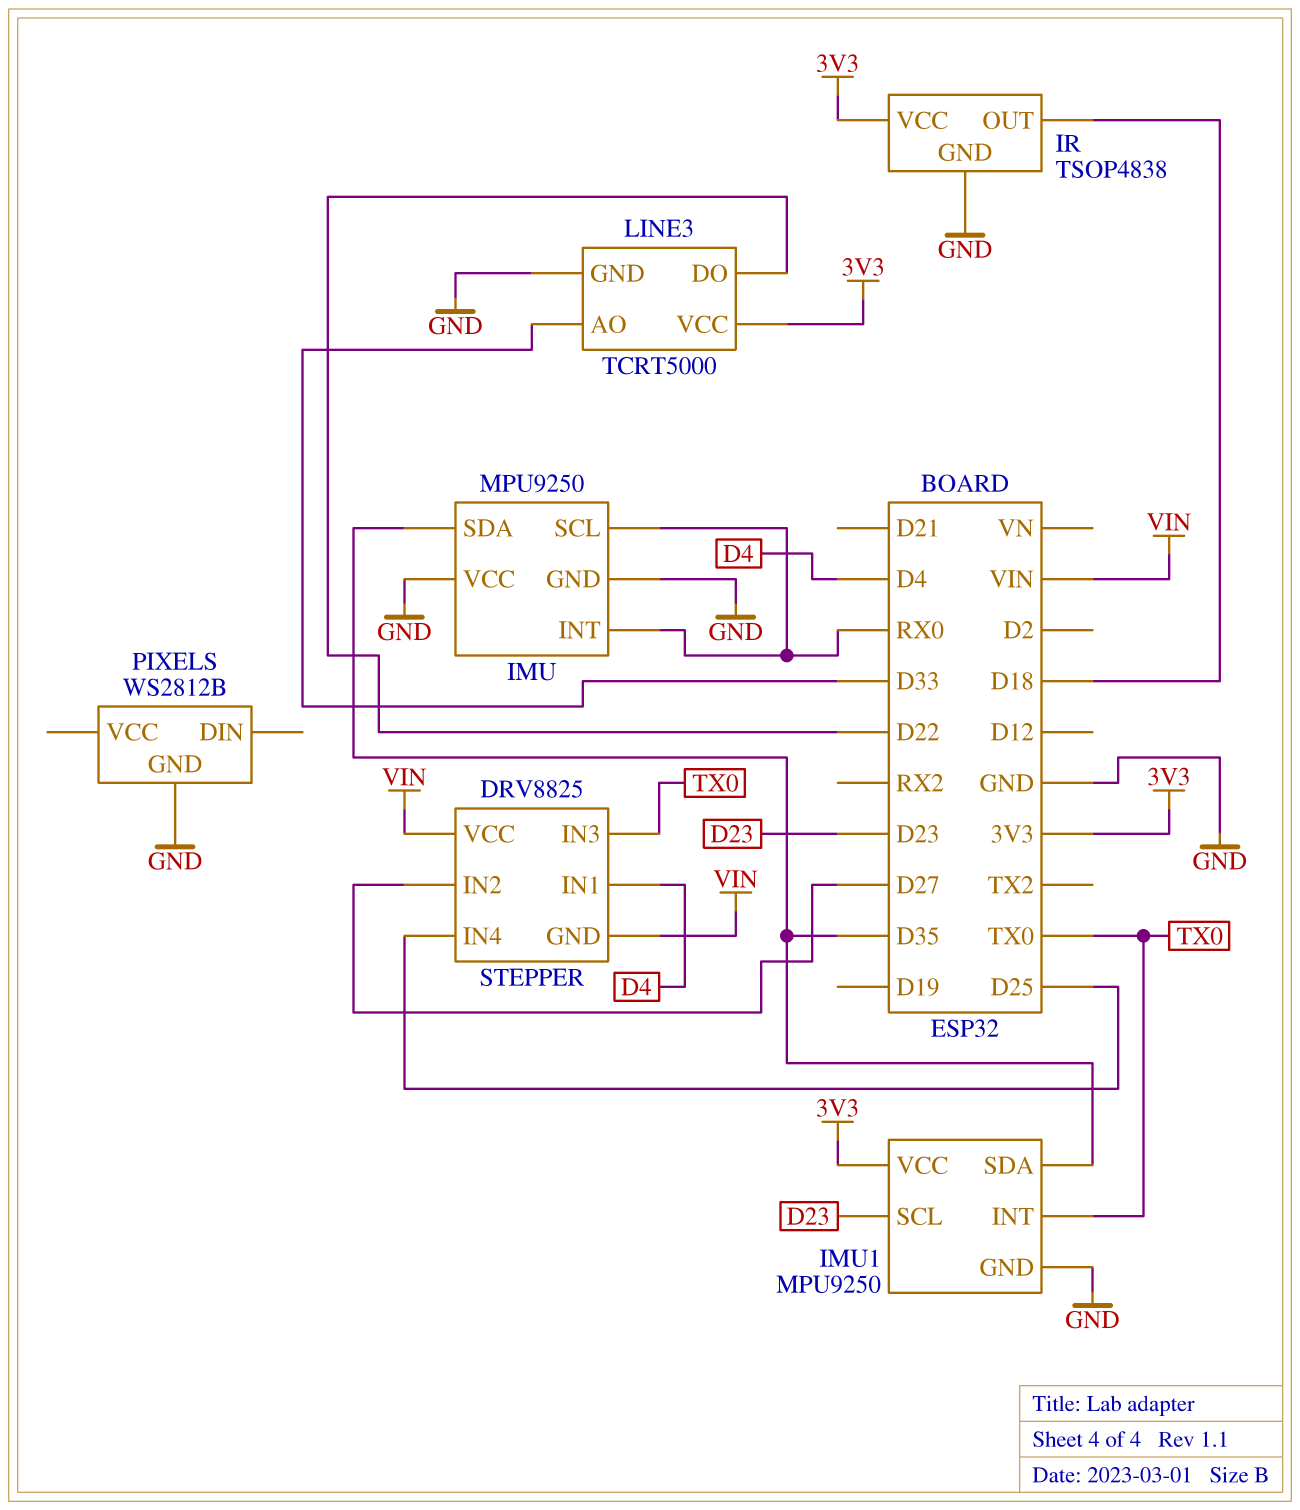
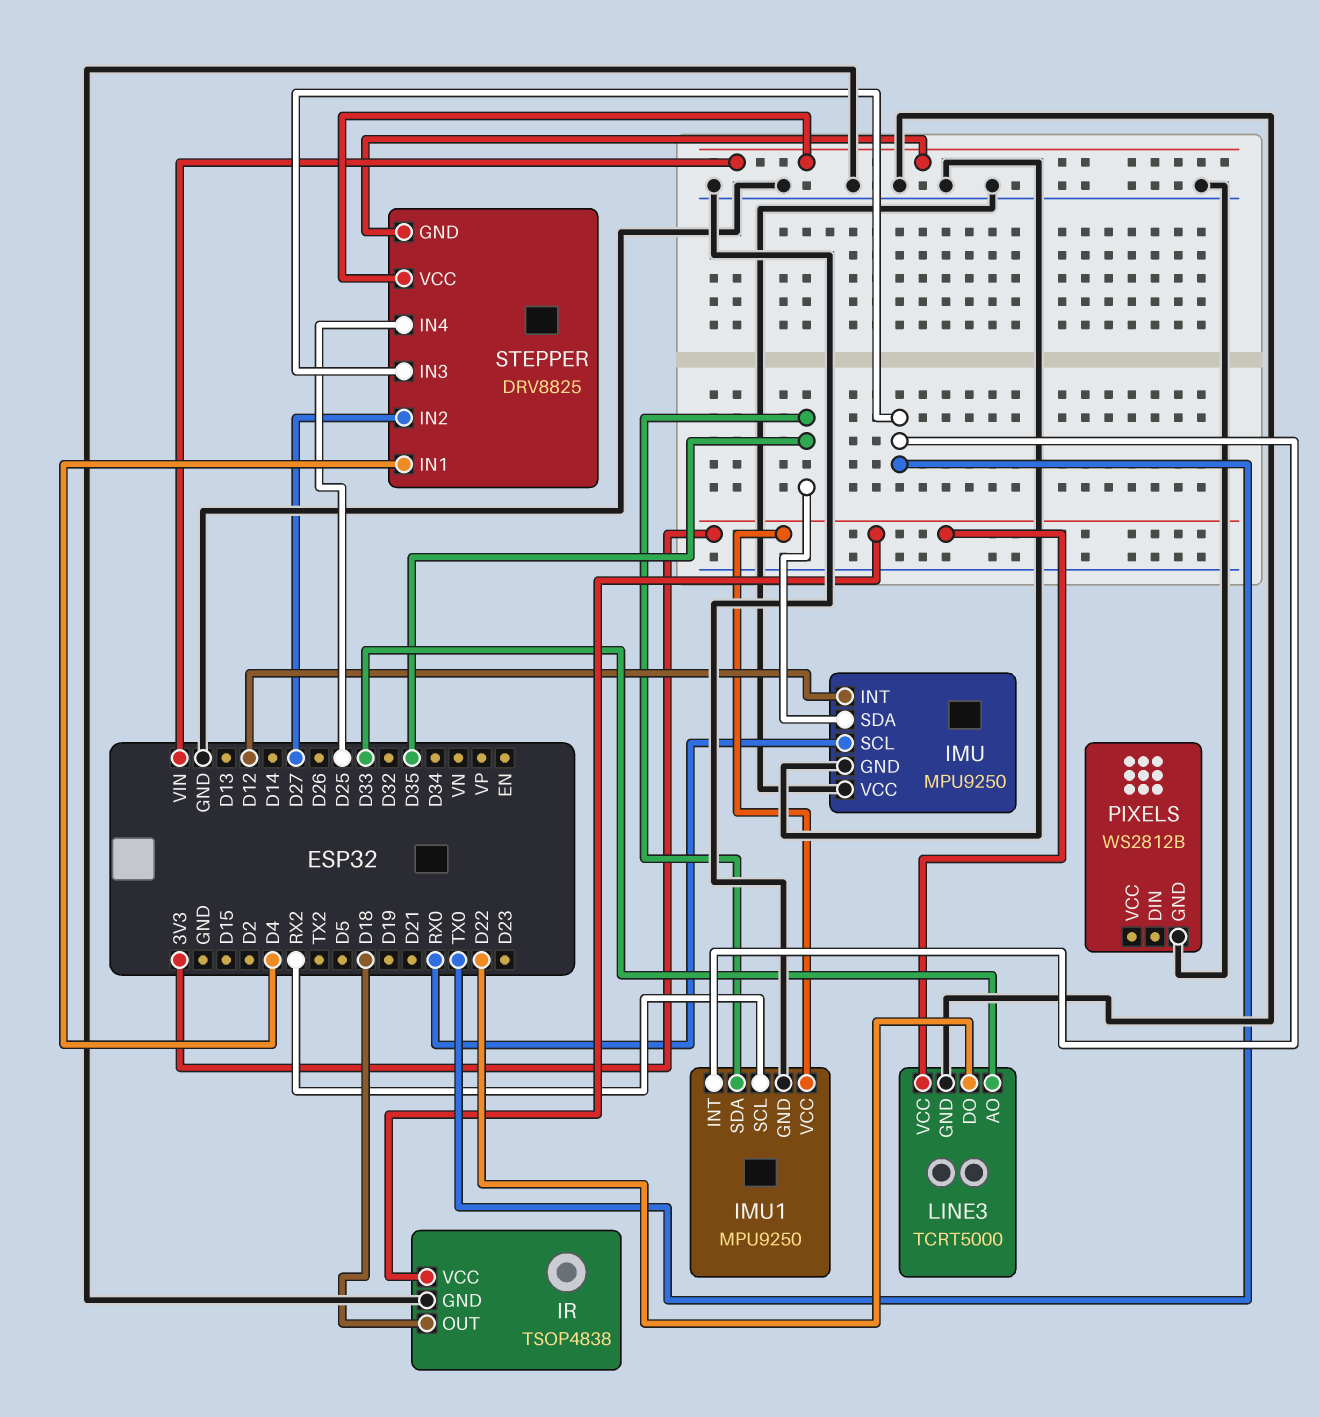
IMU pin INT: RX0 -> D12
IMU1 pin SCL: D23 -> RX2

